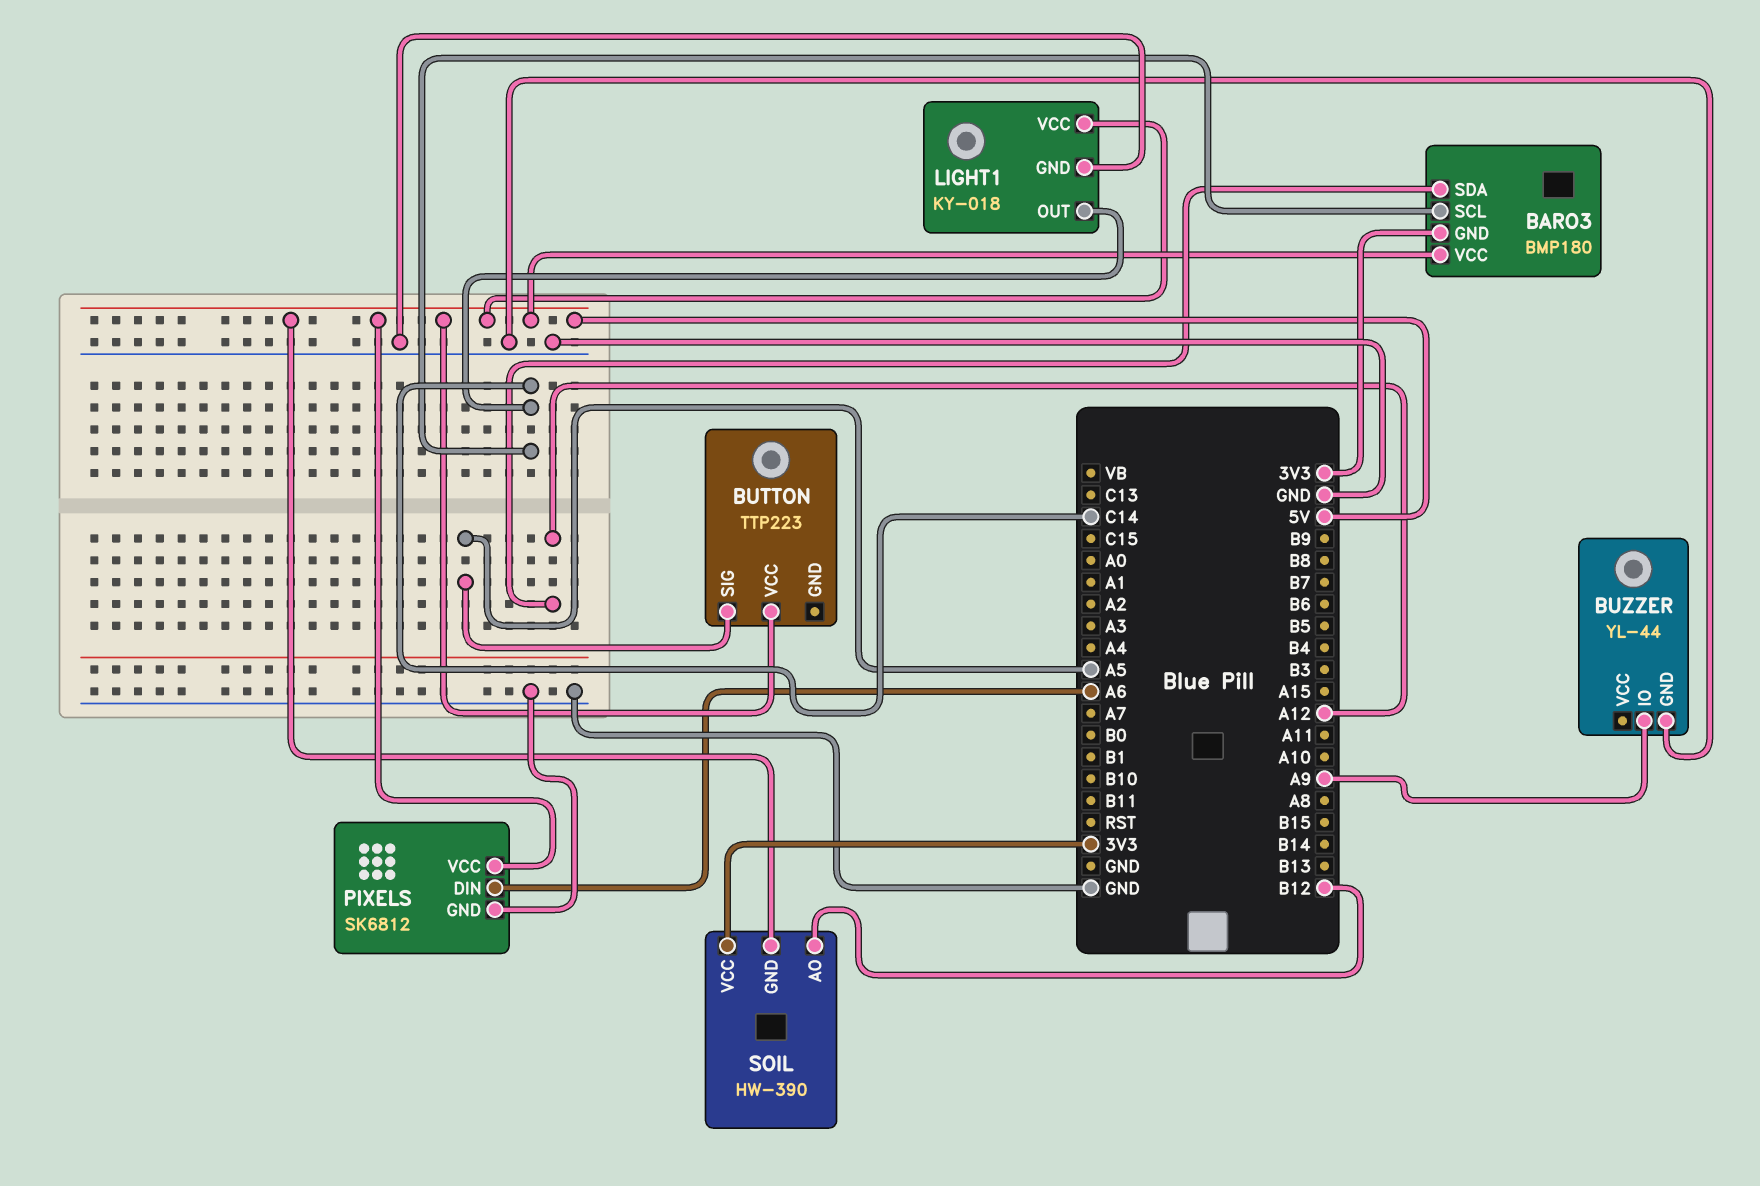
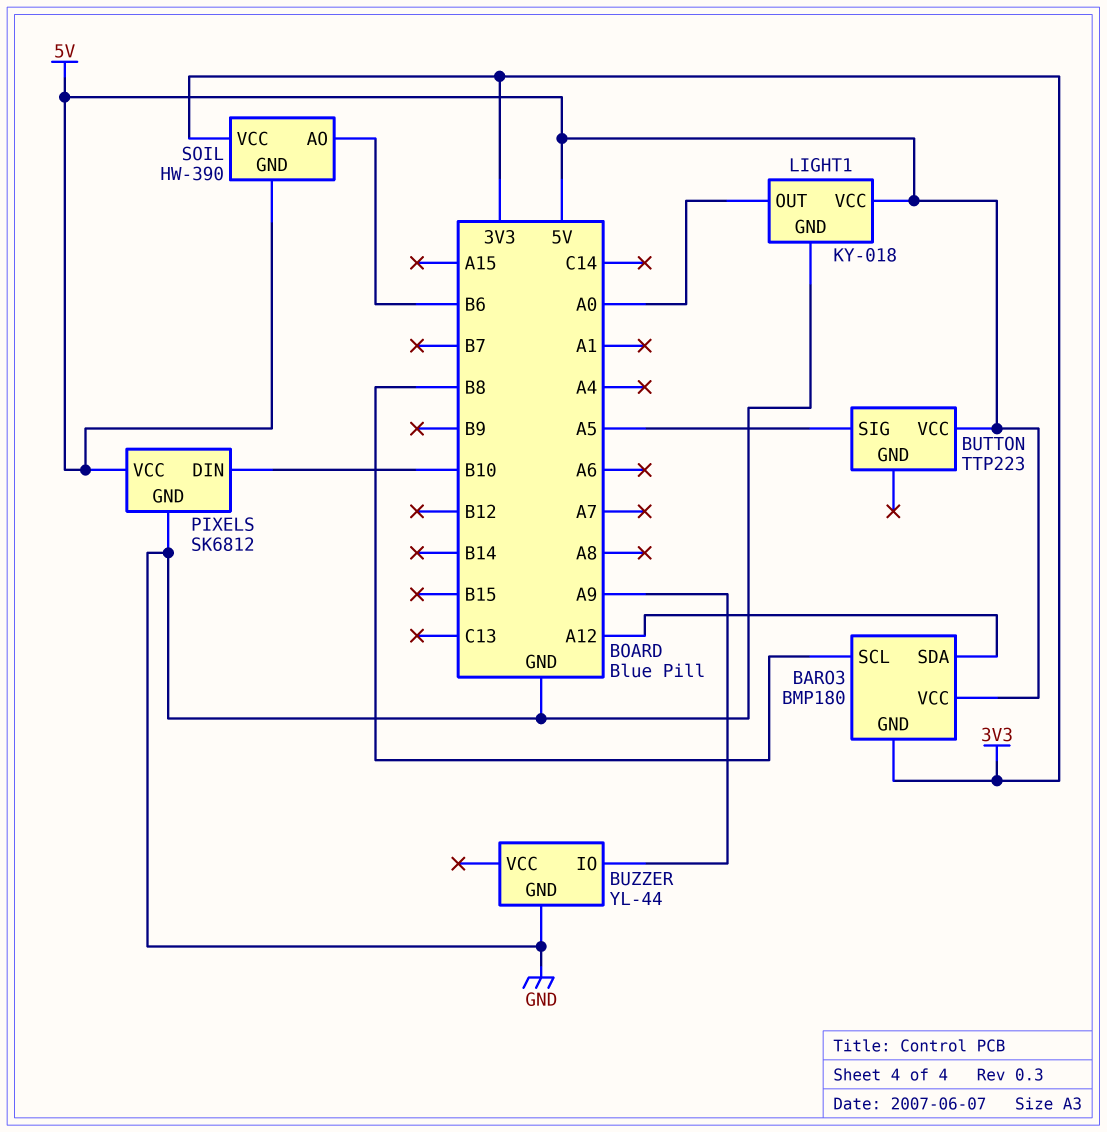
BARO3 pin SCL: C14 -> B8
LIGHT1 pin OUT: C14 -> A0
PIXELS pin DIN: A6 -> B10
SOIL pin AO: B12 -> B6

